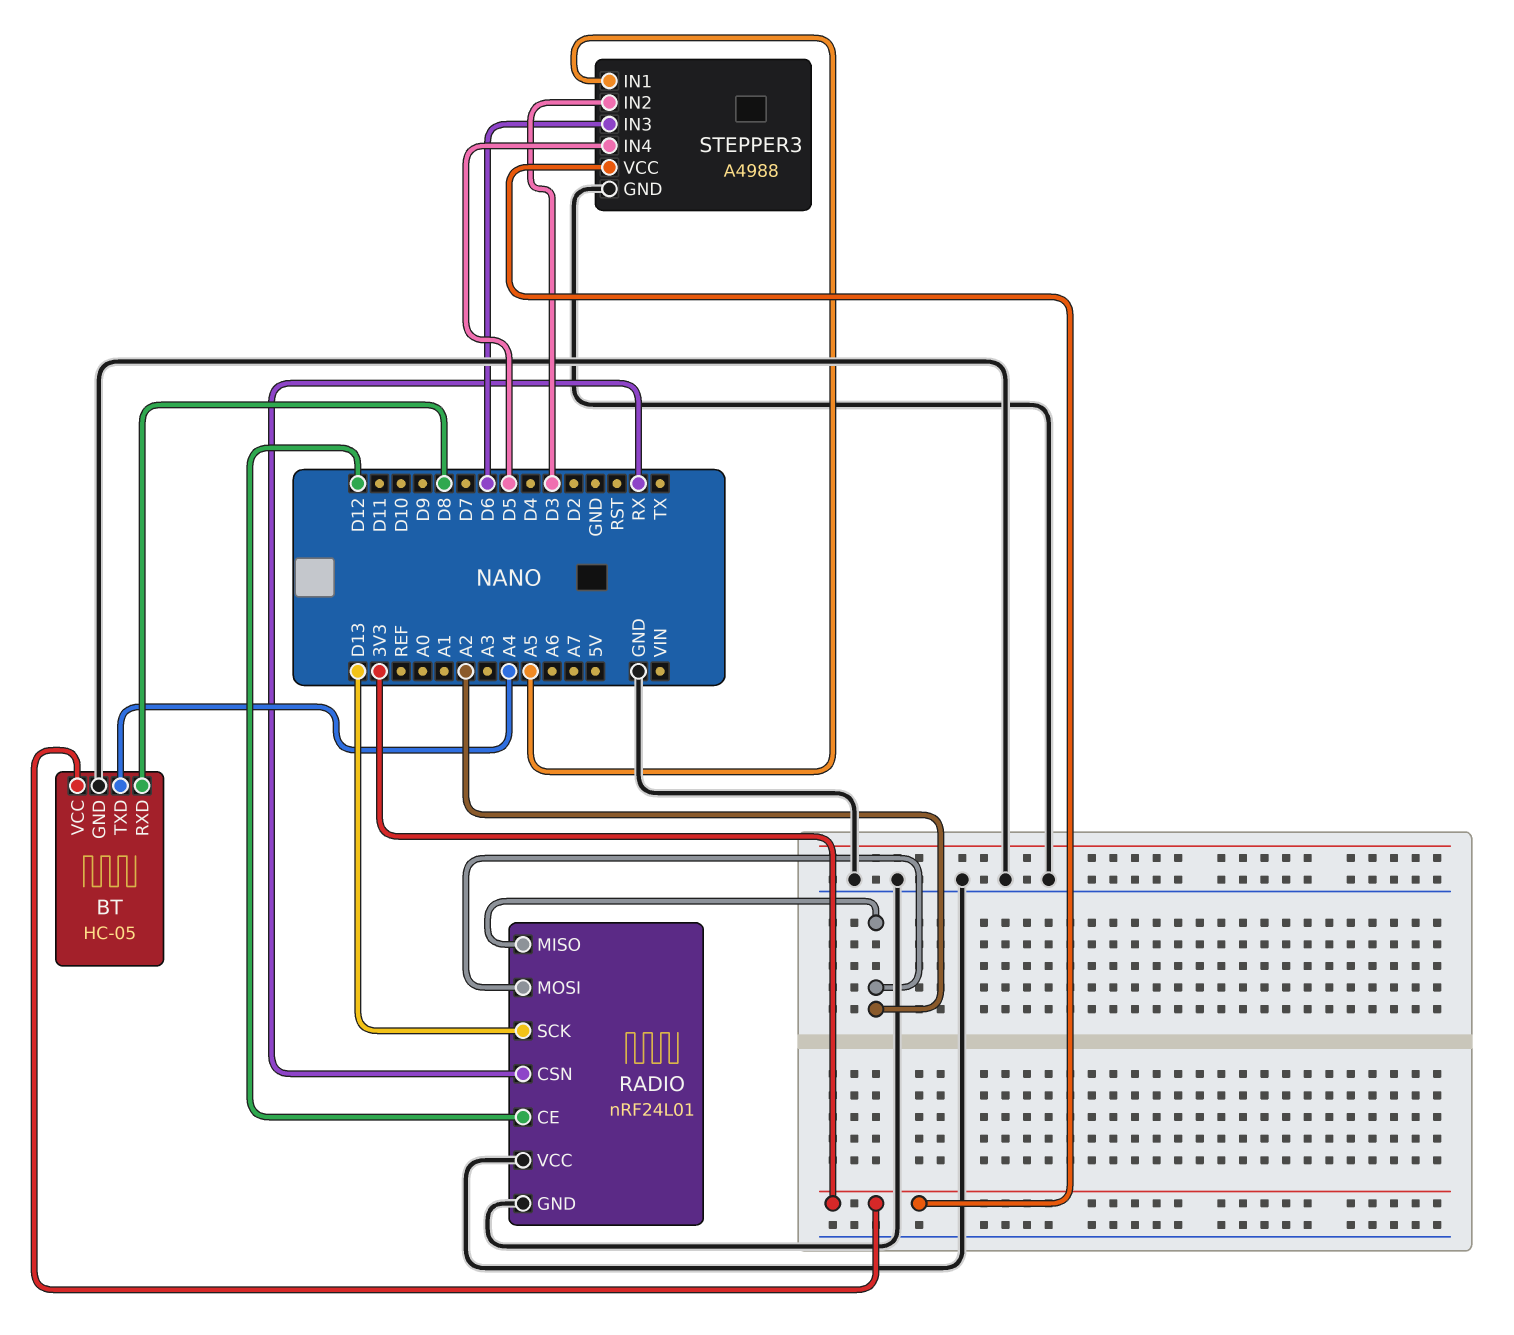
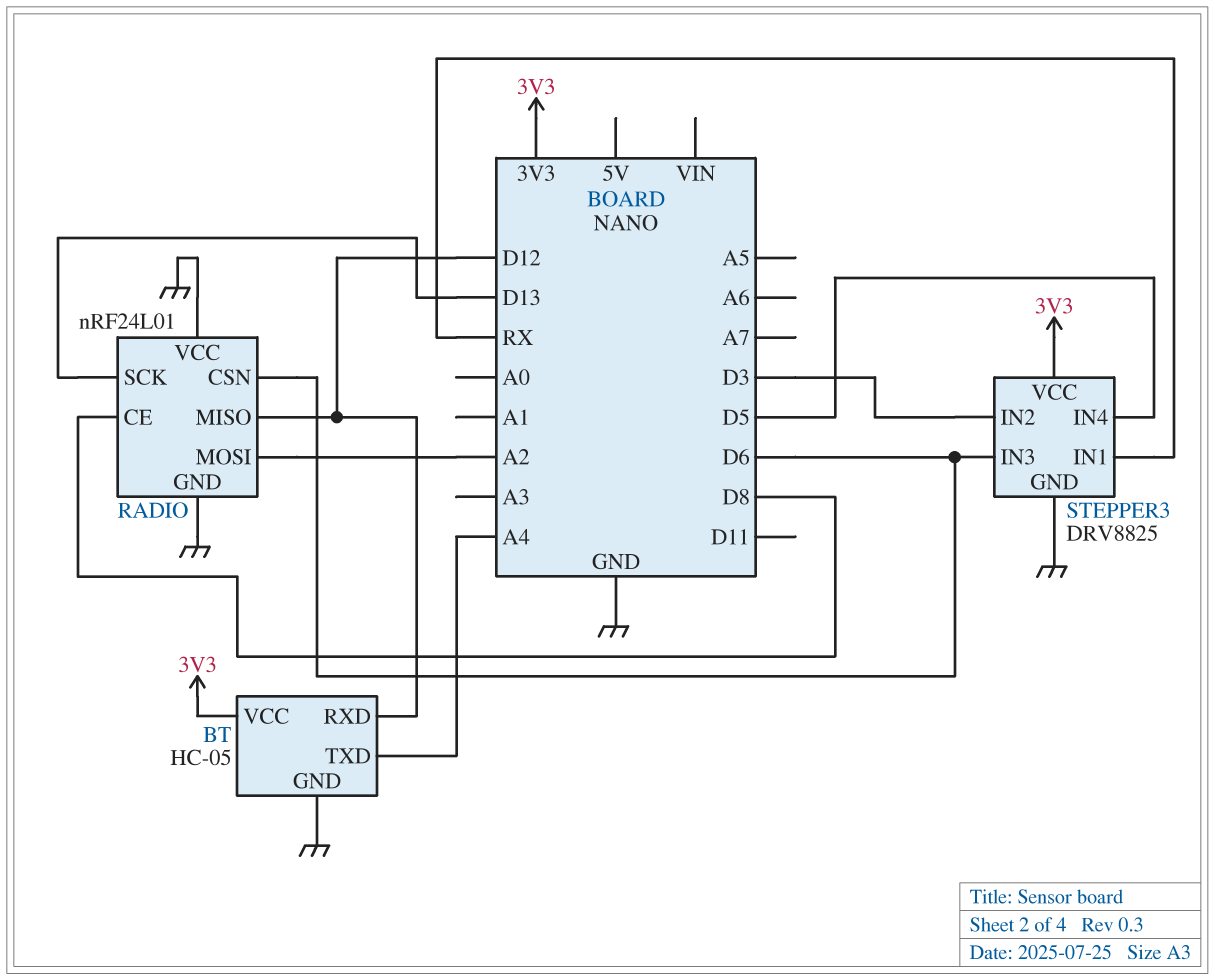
BT pin RXD: D8 -> D12
RADIO pin CE: D12 -> D8
RADIO pin CSN: RX -> D6
RADIO pin MISO: A2 -> D12
STEPPER3: A4988 -> DRV8825
STEPPER3 pin IN1: A5 -> RX

